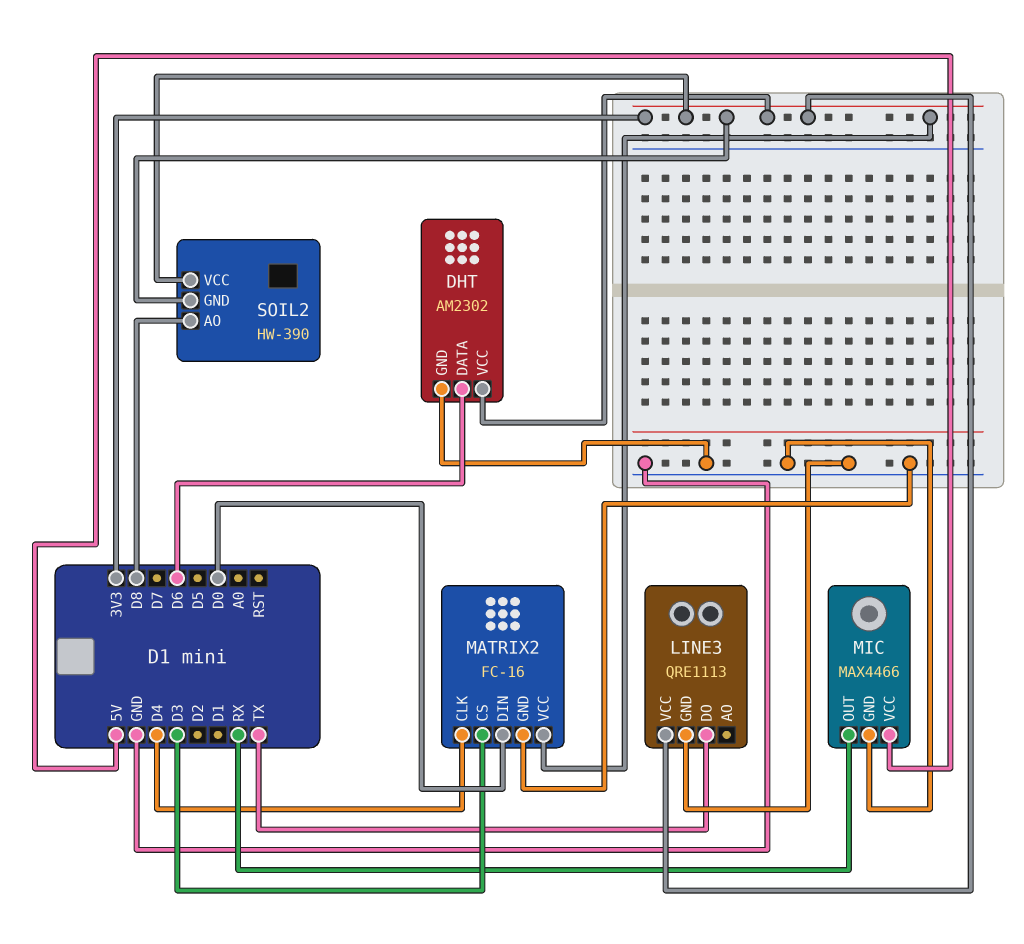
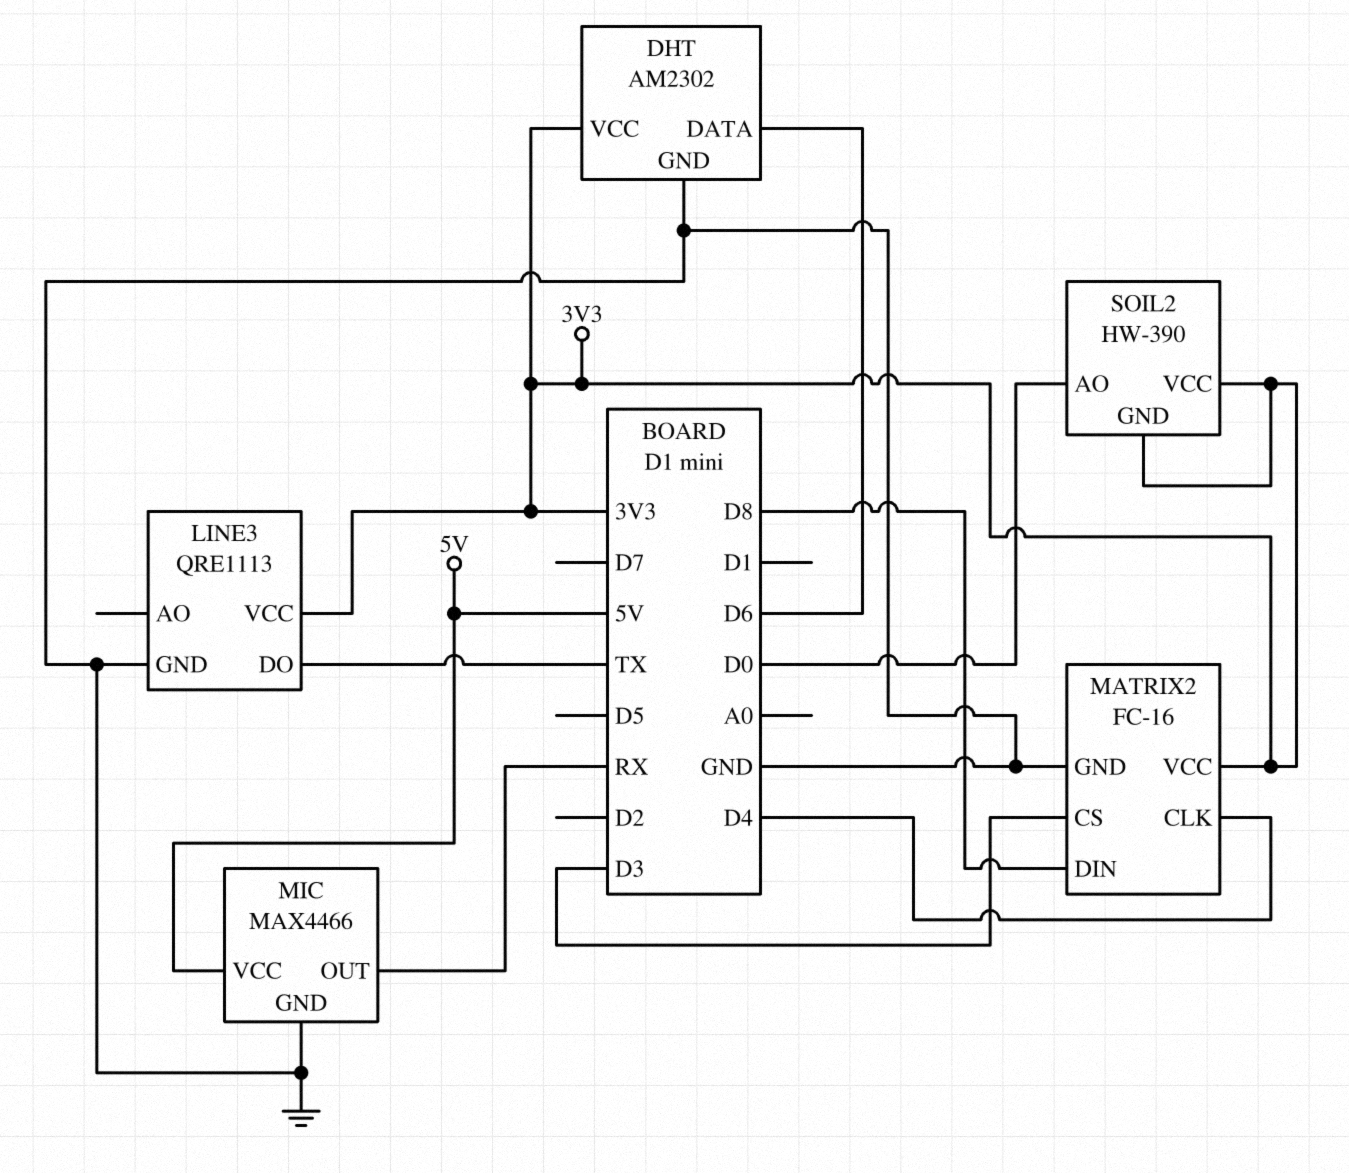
MATRIX2 pin DIN: D0 -> D8
SOIL2 pin AO: D8 -> D0

